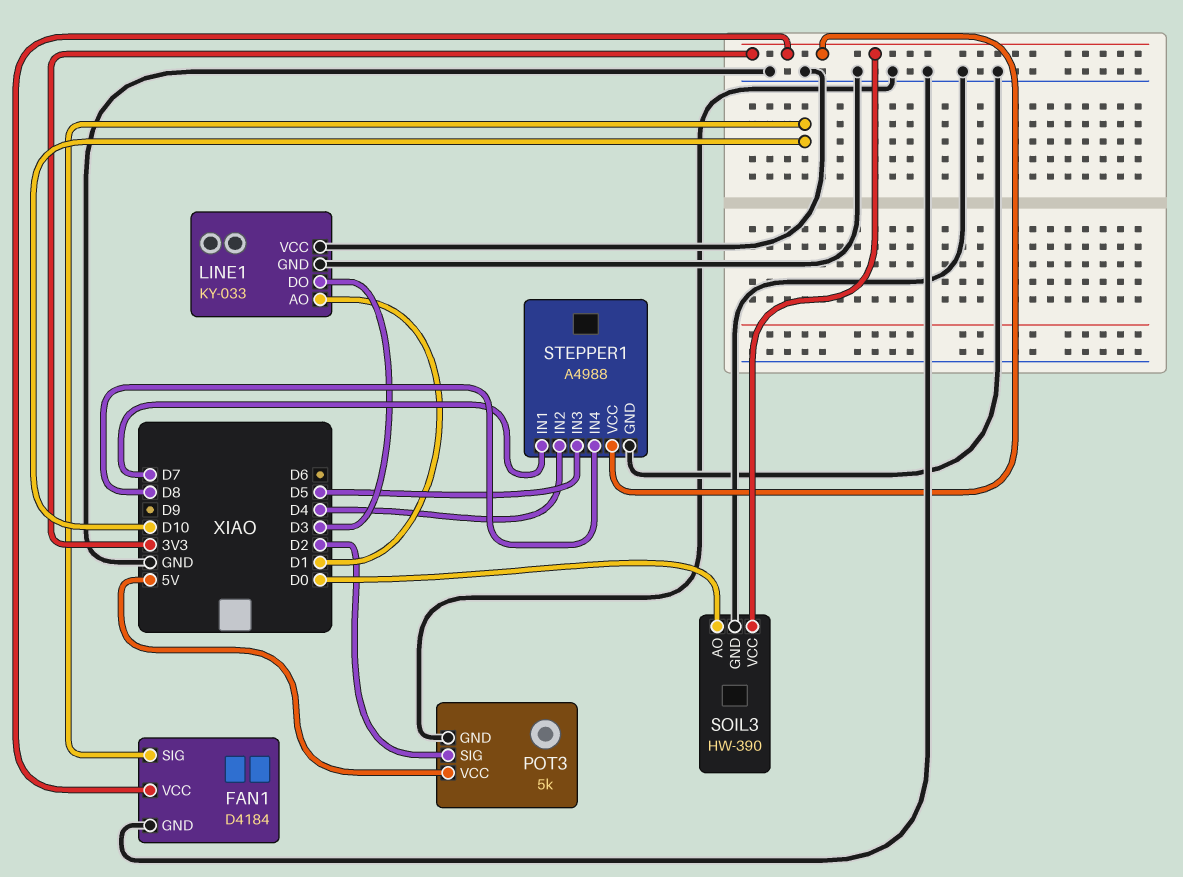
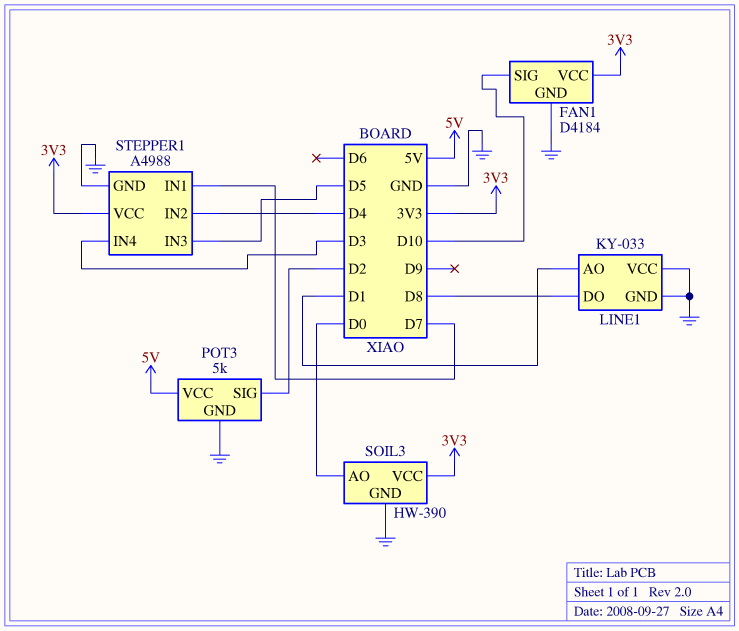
LINE1 pin DO: D3 -> D8
STEPPER1 pin IN4: D8 -> D3

